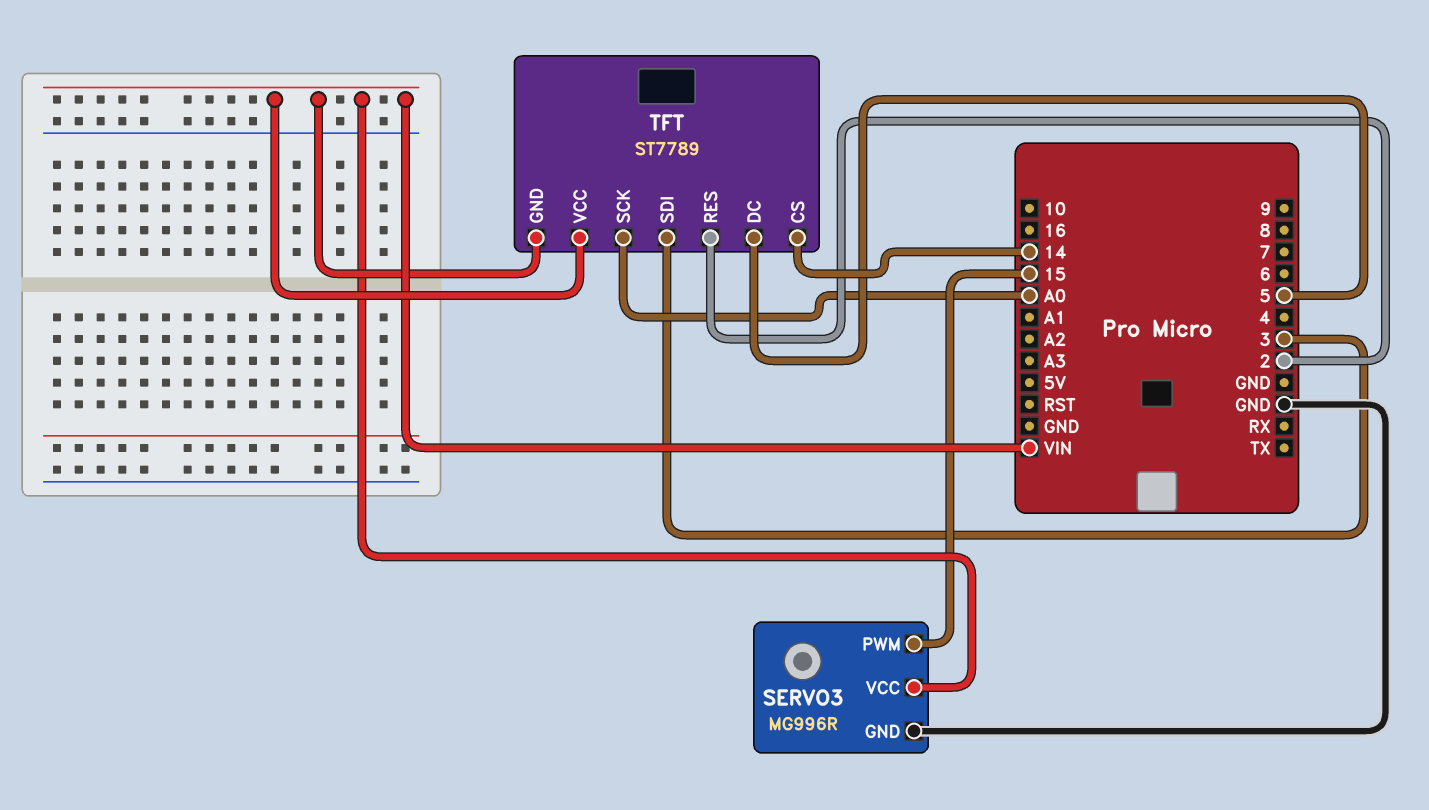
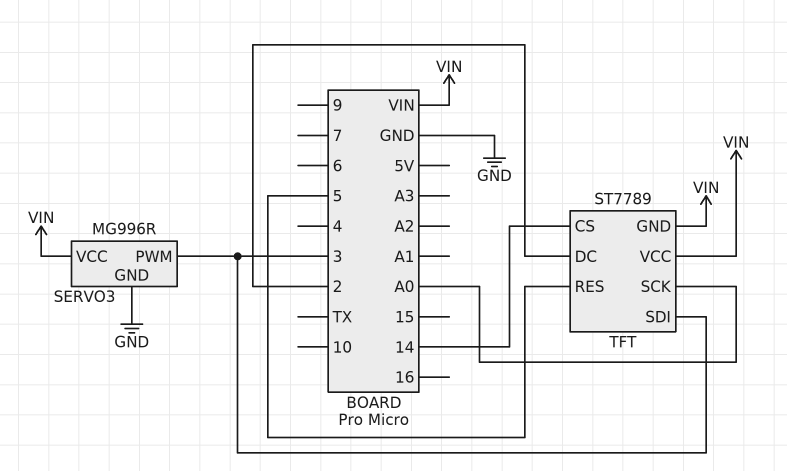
SERVO3 pin PWM: 15 -> 3
TFT pin DC: 5 -> 2
TFT pin RES: 2 -> 5

